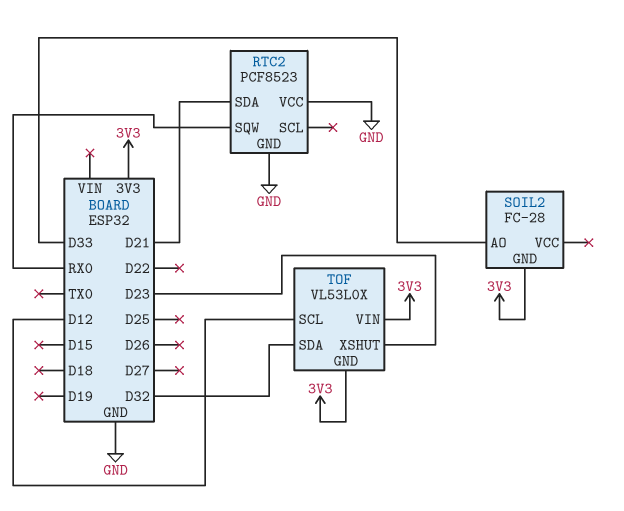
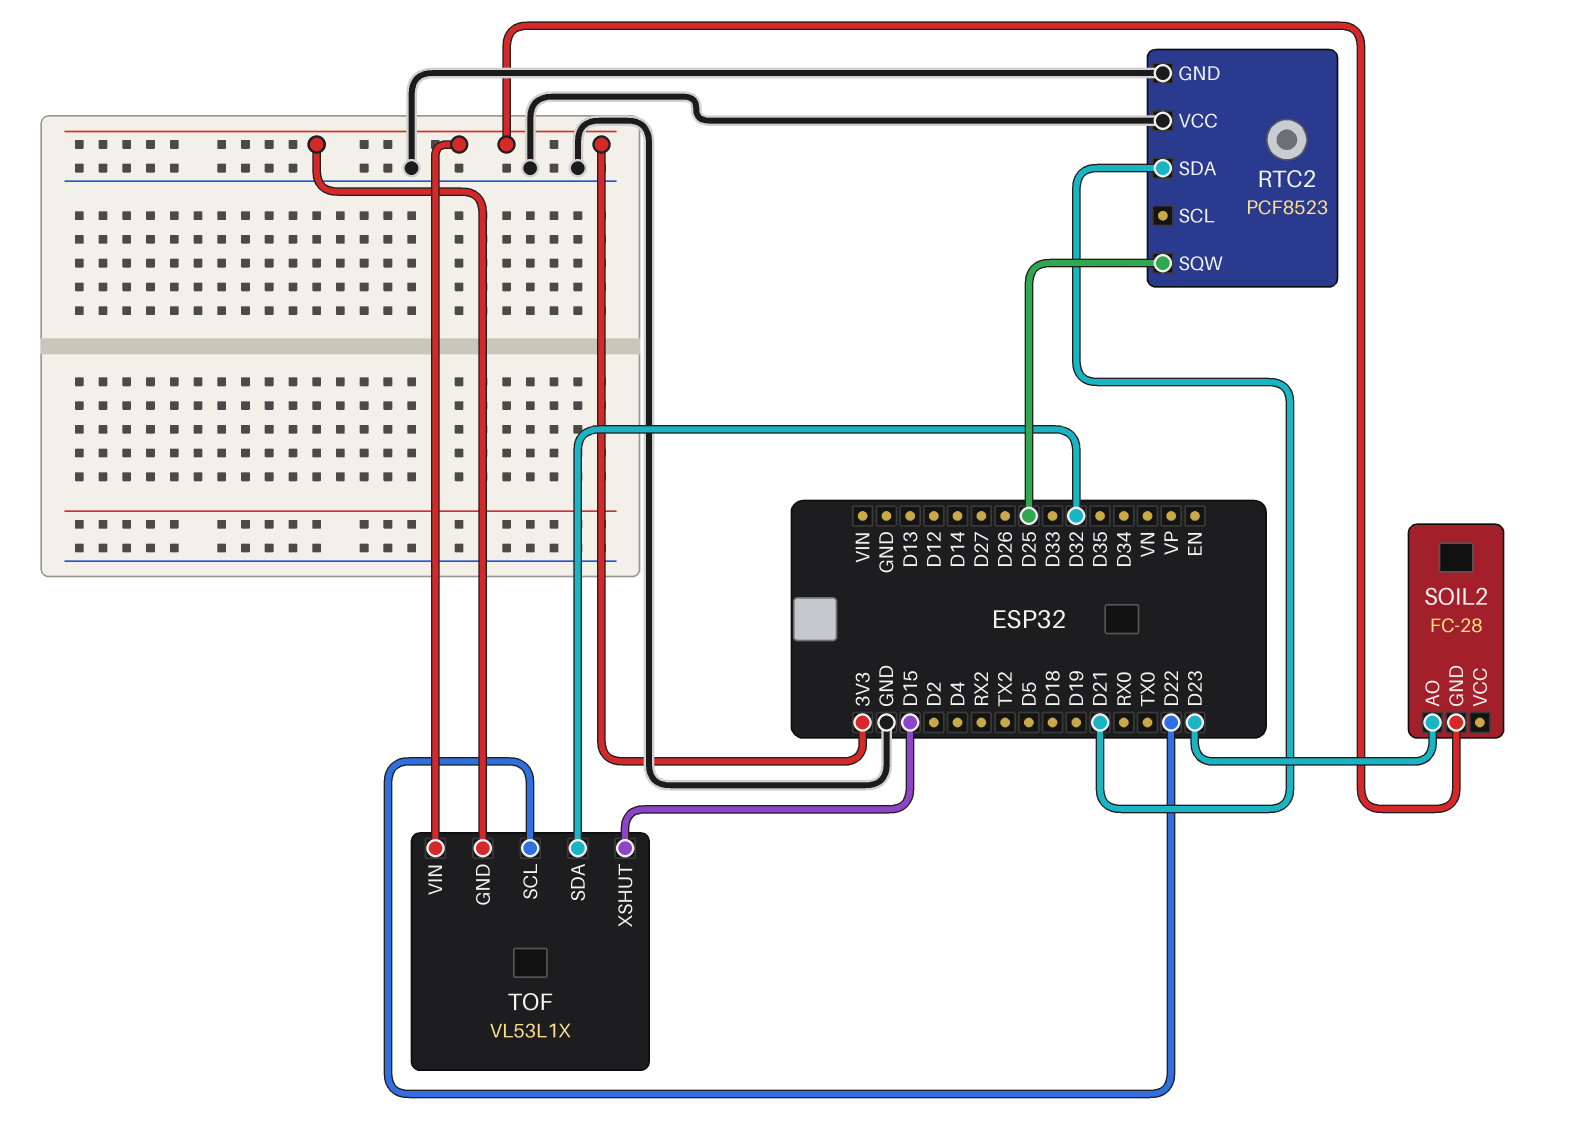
RTC2 pin SQW: RX0 -> D25
SOIL2 pin AO: D33 -> D23
TOF: VL53L0X -> VL53L1X
TOF pin SCL: D12 -> D22
TOF pin XSHUT: D23 -> D15

